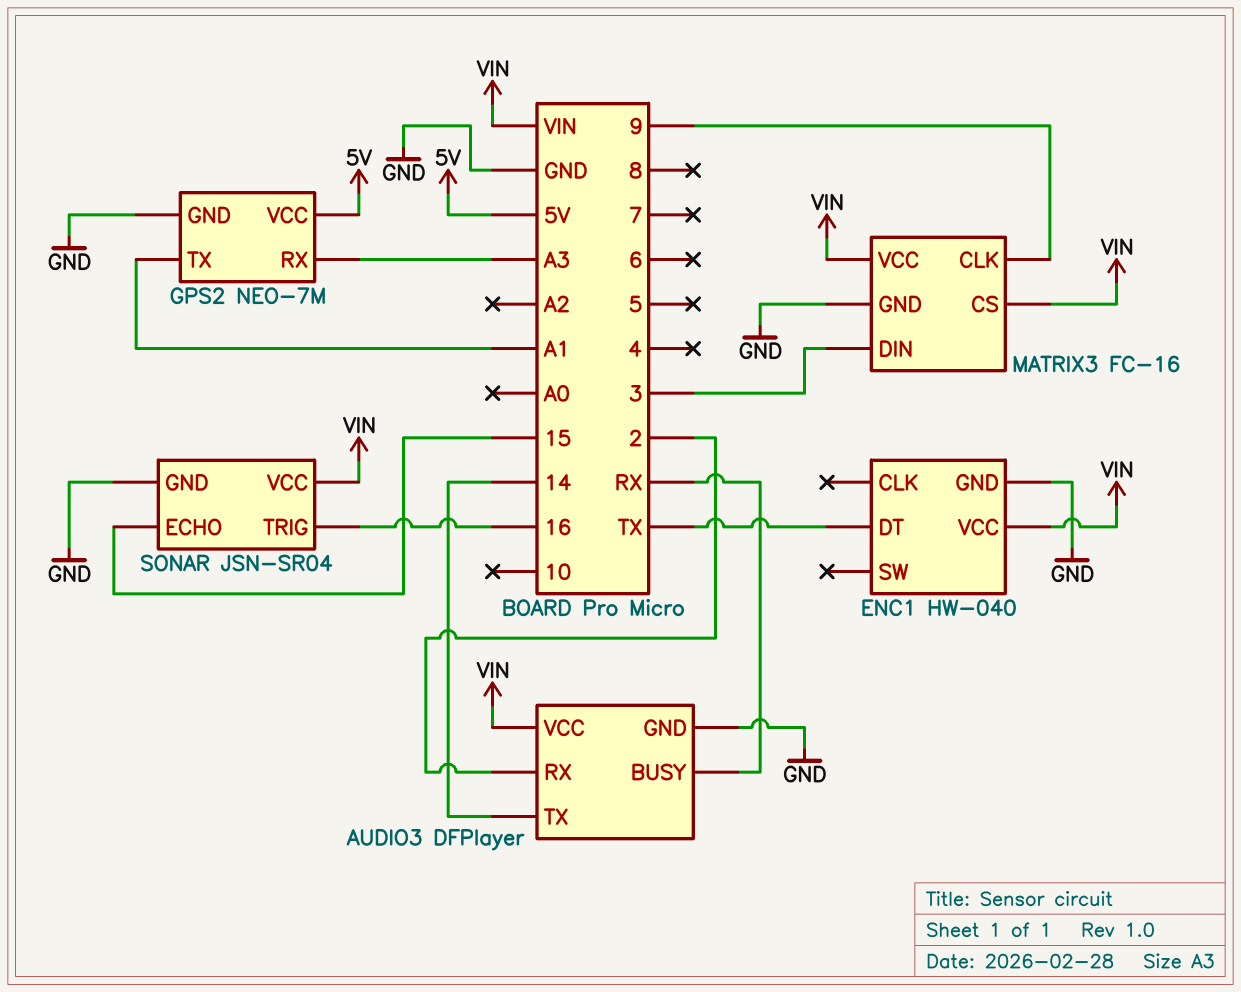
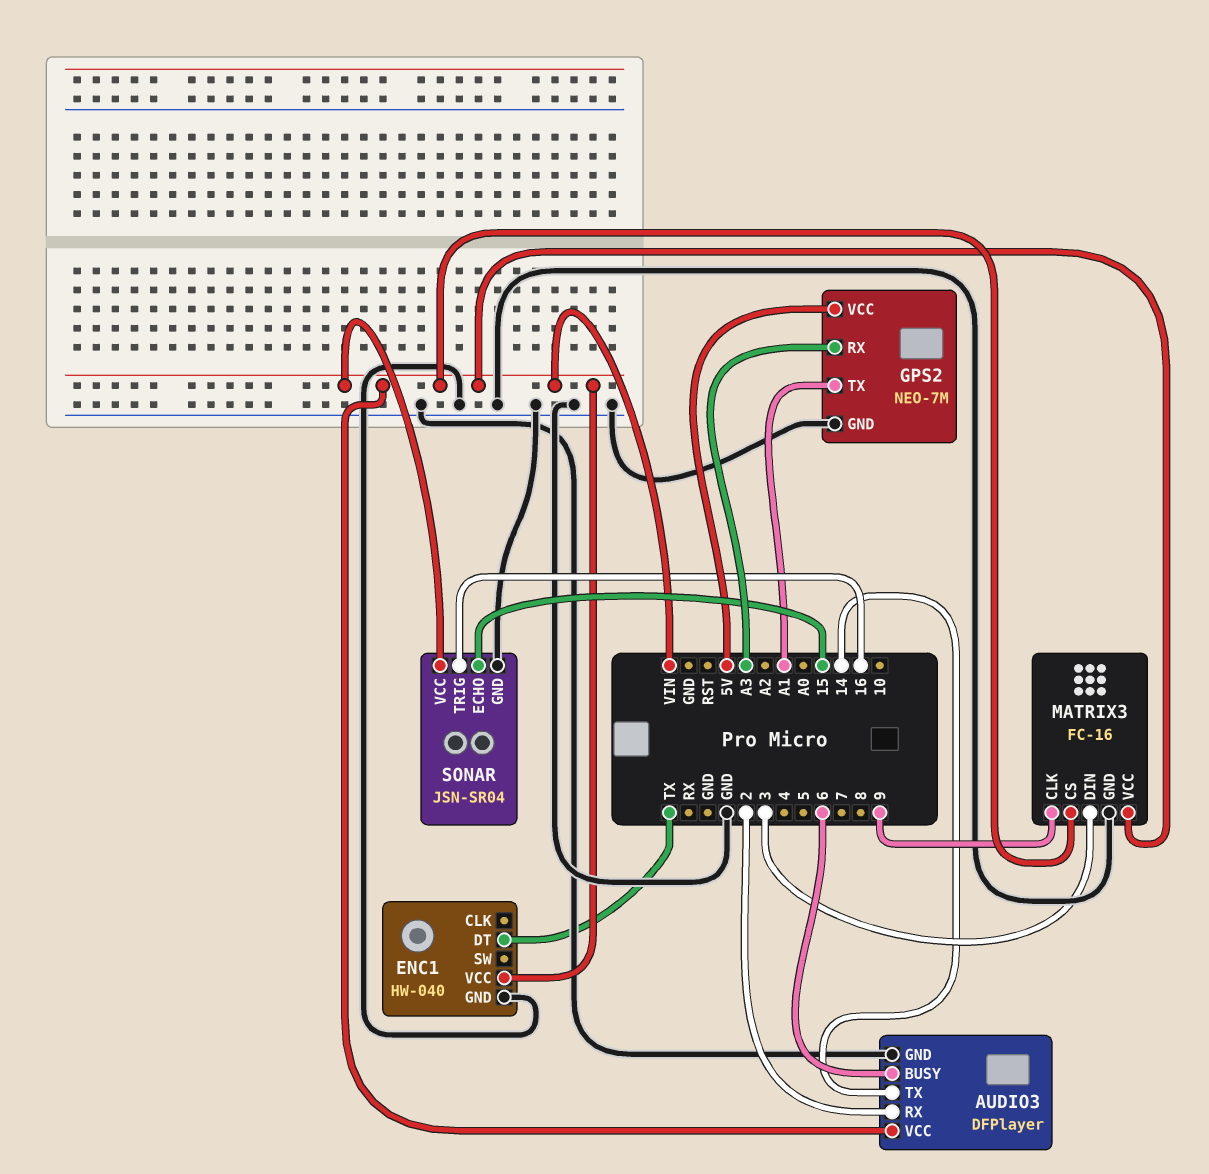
AUDIO3 pin BUSY: RX -> 6

